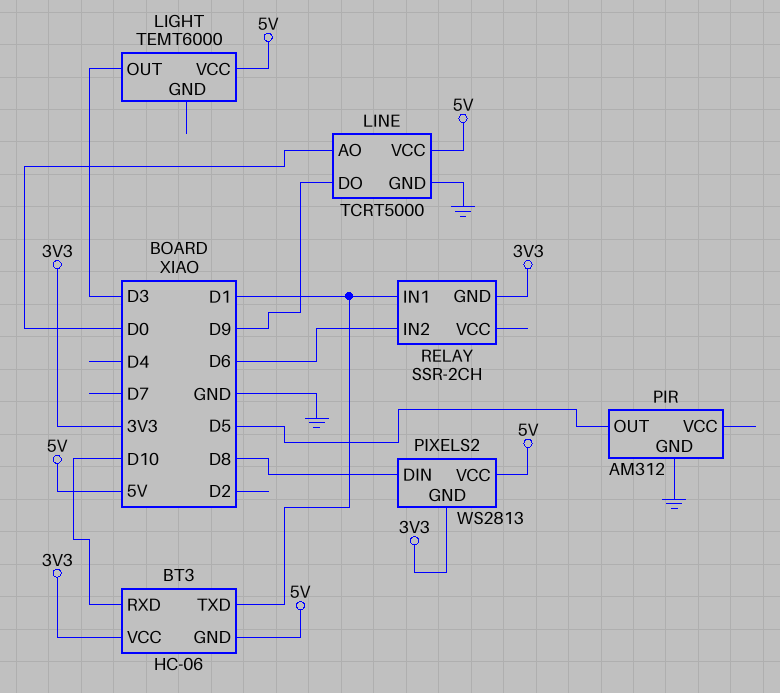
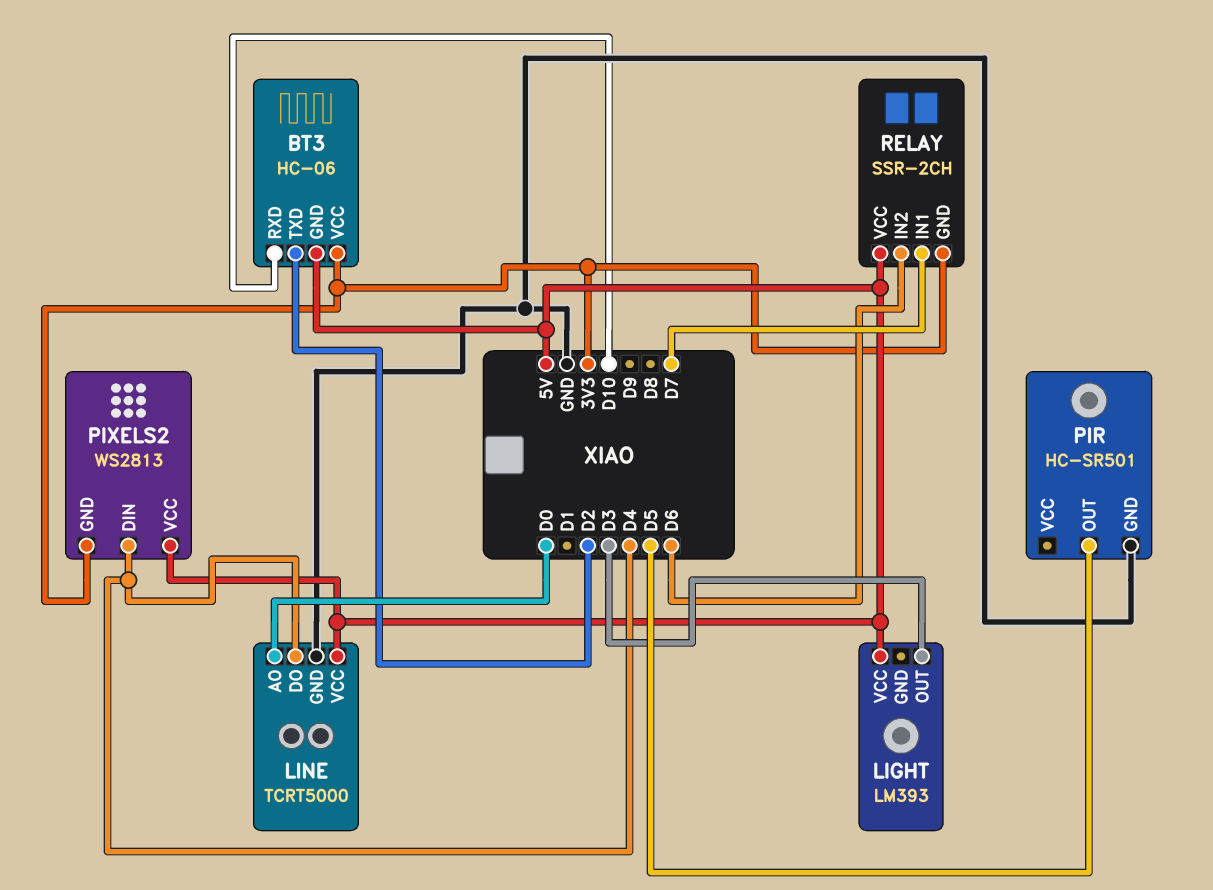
BT3 pin TXD: D1 -> D2
LIGHT: TEMT6000 -> LM393
LINE pin DO: D9 -> D4
PIR: AM312 -> HC-SR501
PIXELS2 pin DIN: D8 -> D4
RELAY pin IN1: D1 -> D7
RELAY pin VCC: none -> 5V

